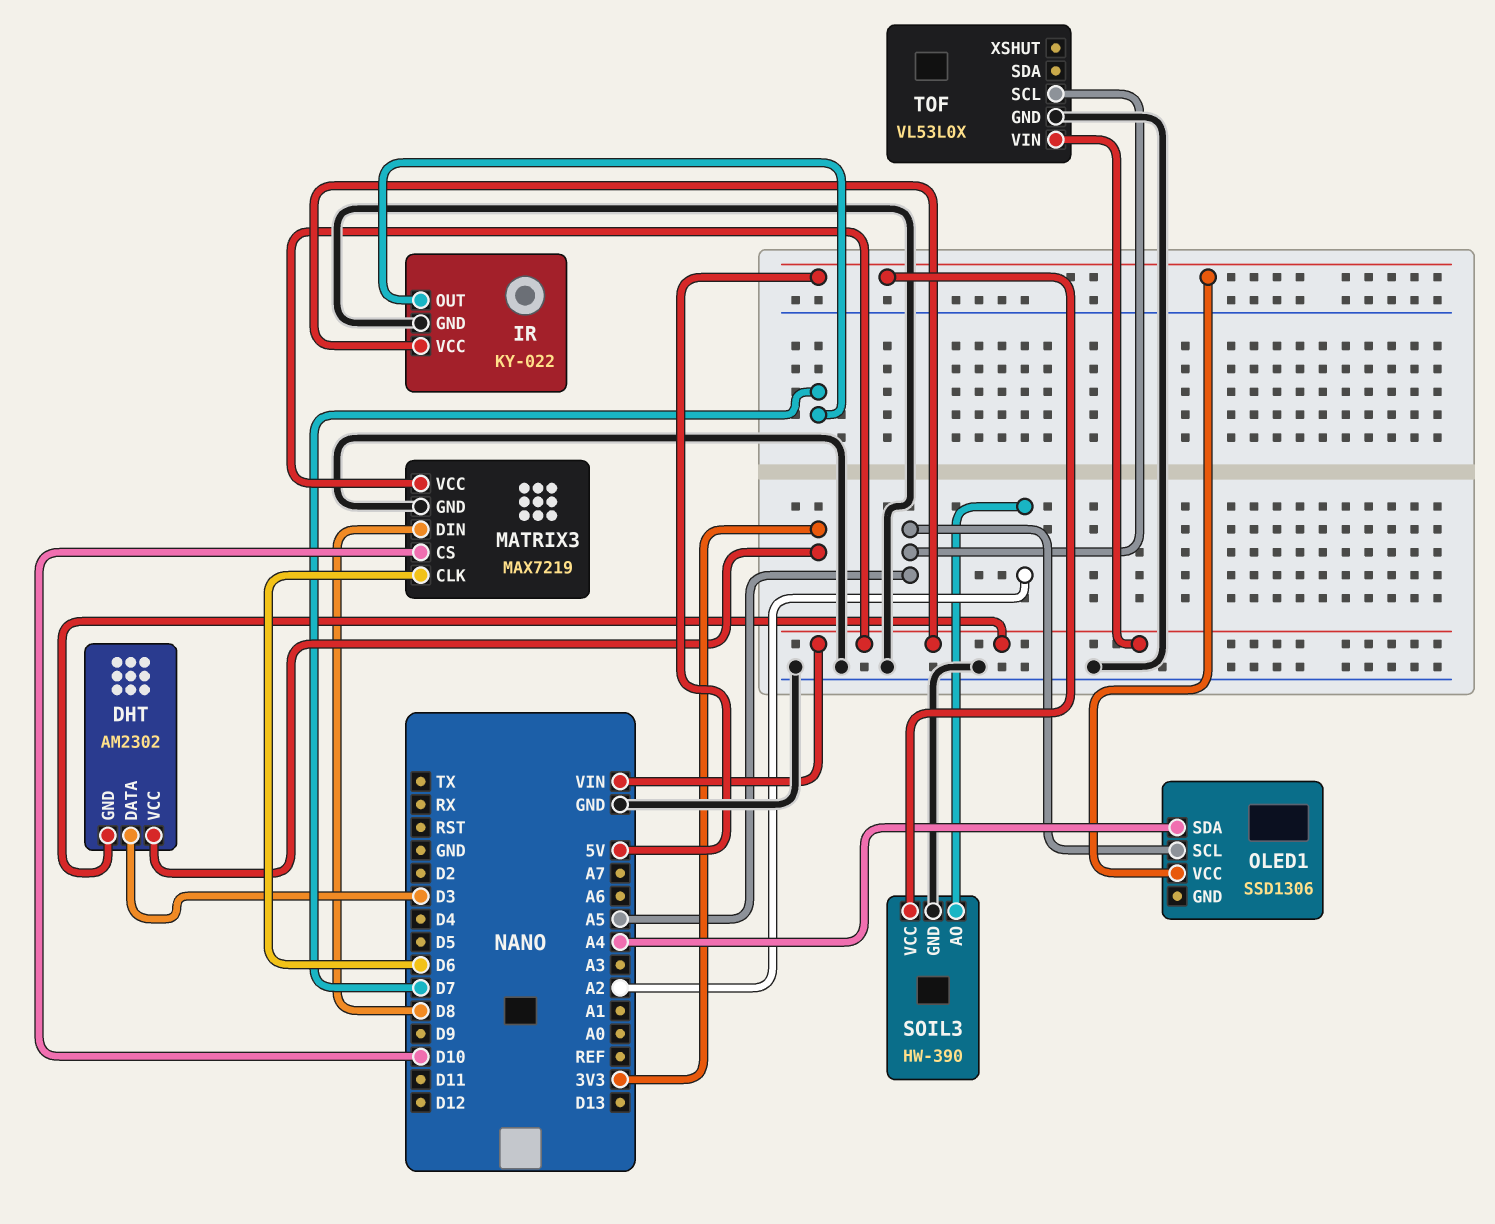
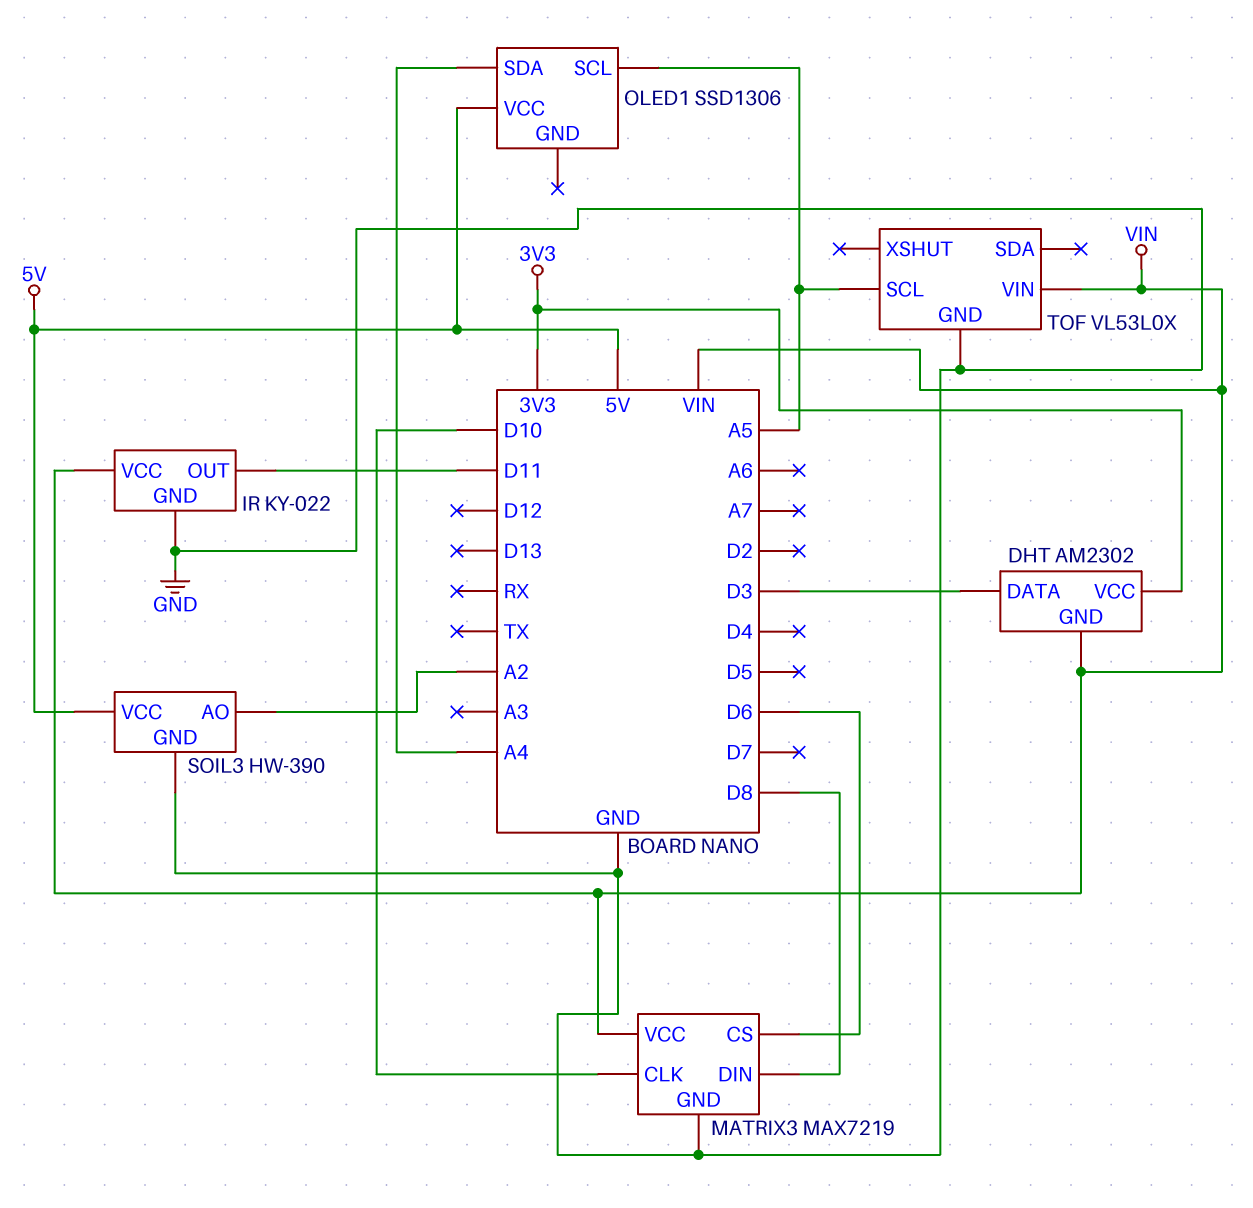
IR pin OUT: D7 -> D11
MATRIX3 pin CLK: D6 -> D10
MATRIX3 pin CS: D10 -> D6

